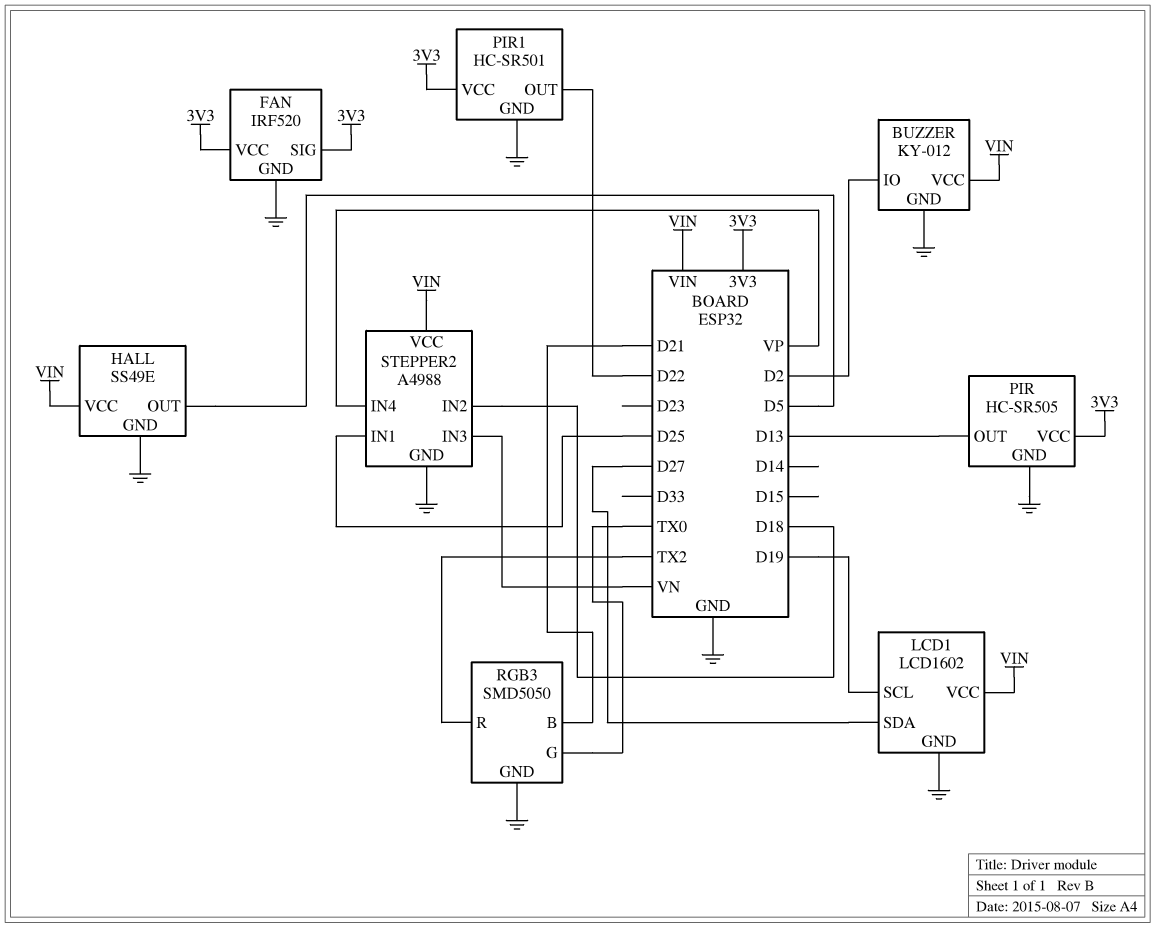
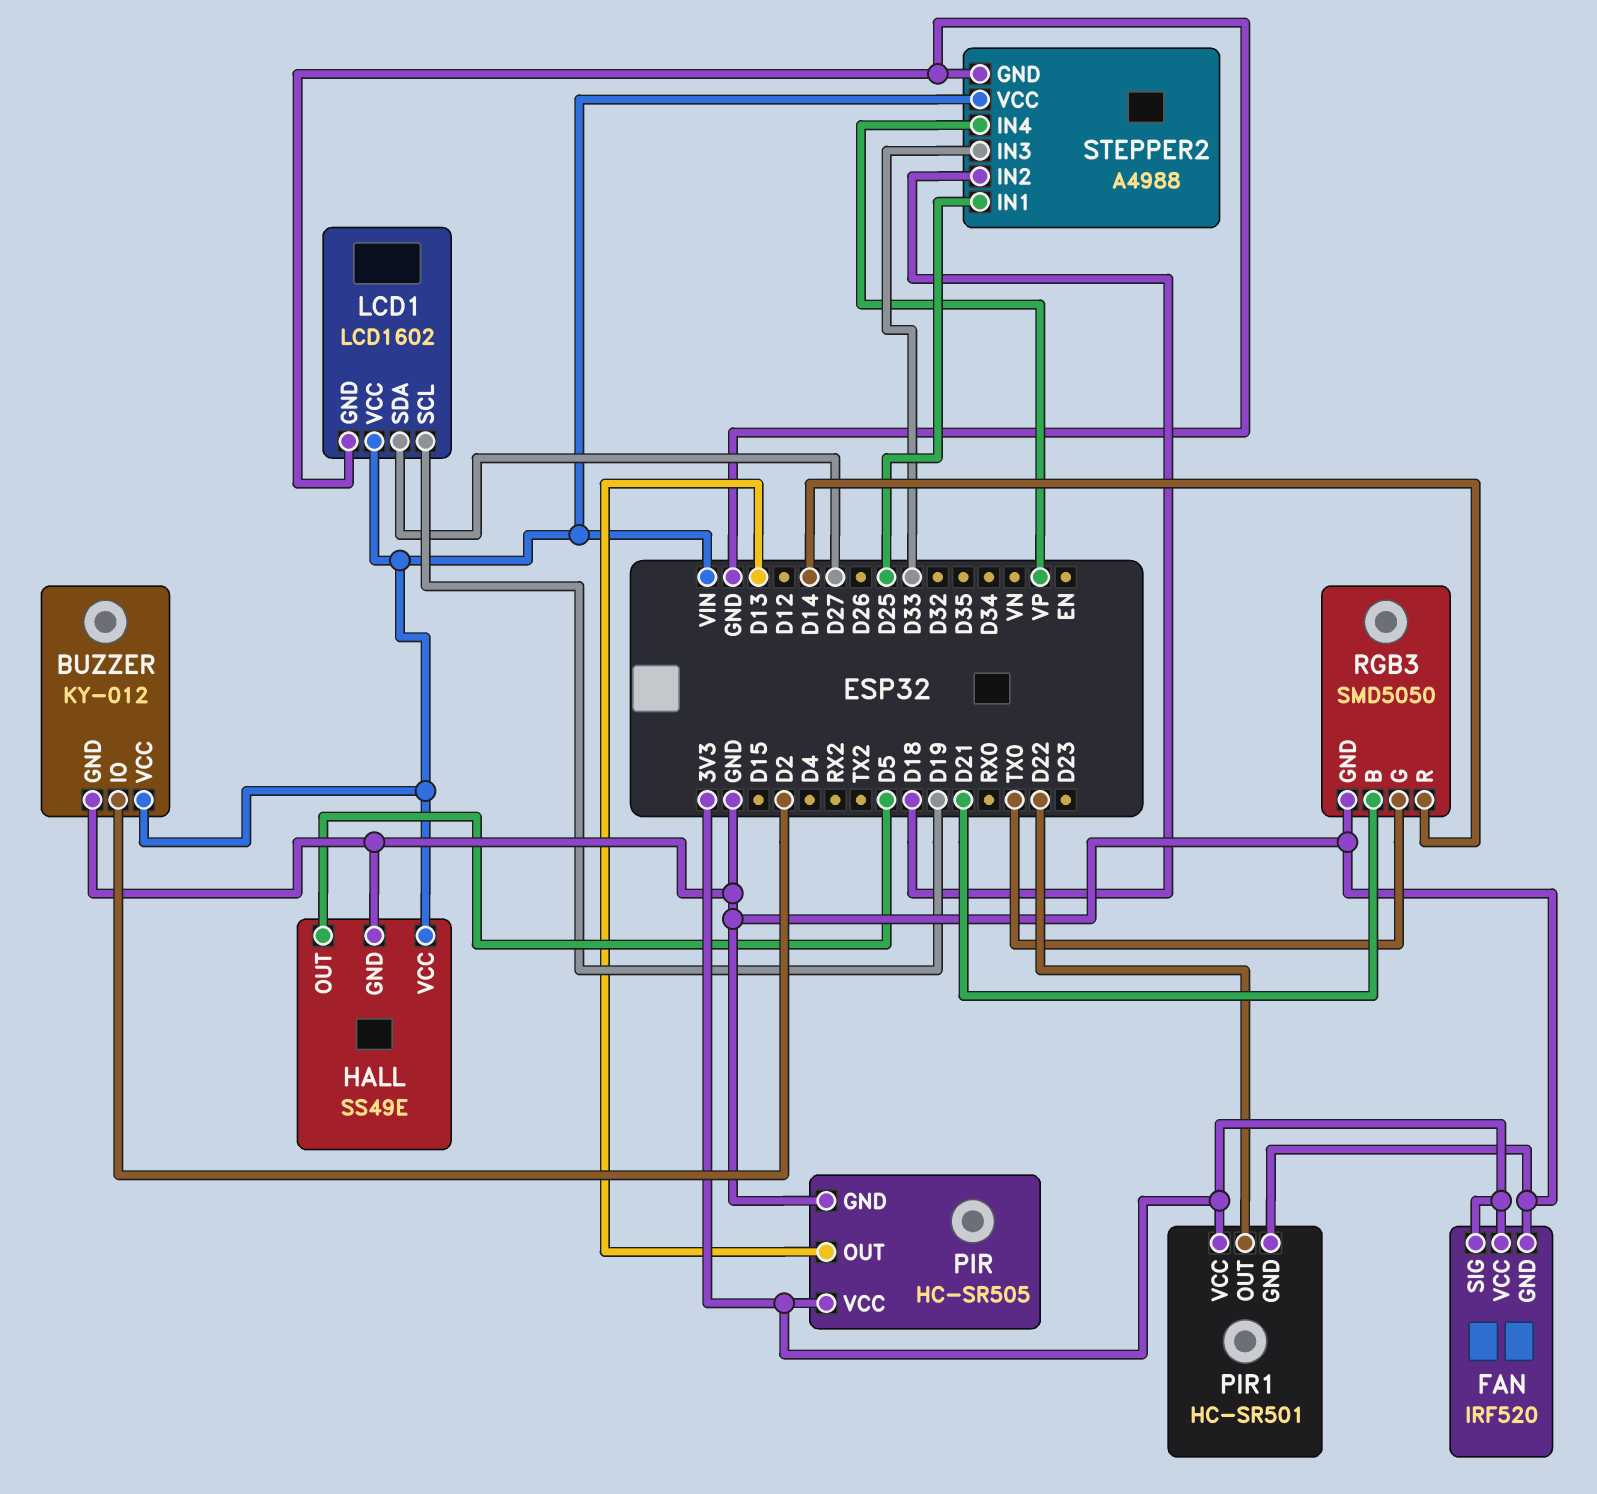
RGB3 pin R: TX2 -> D14
STEPPER2 pin IN3: VN -> D33

